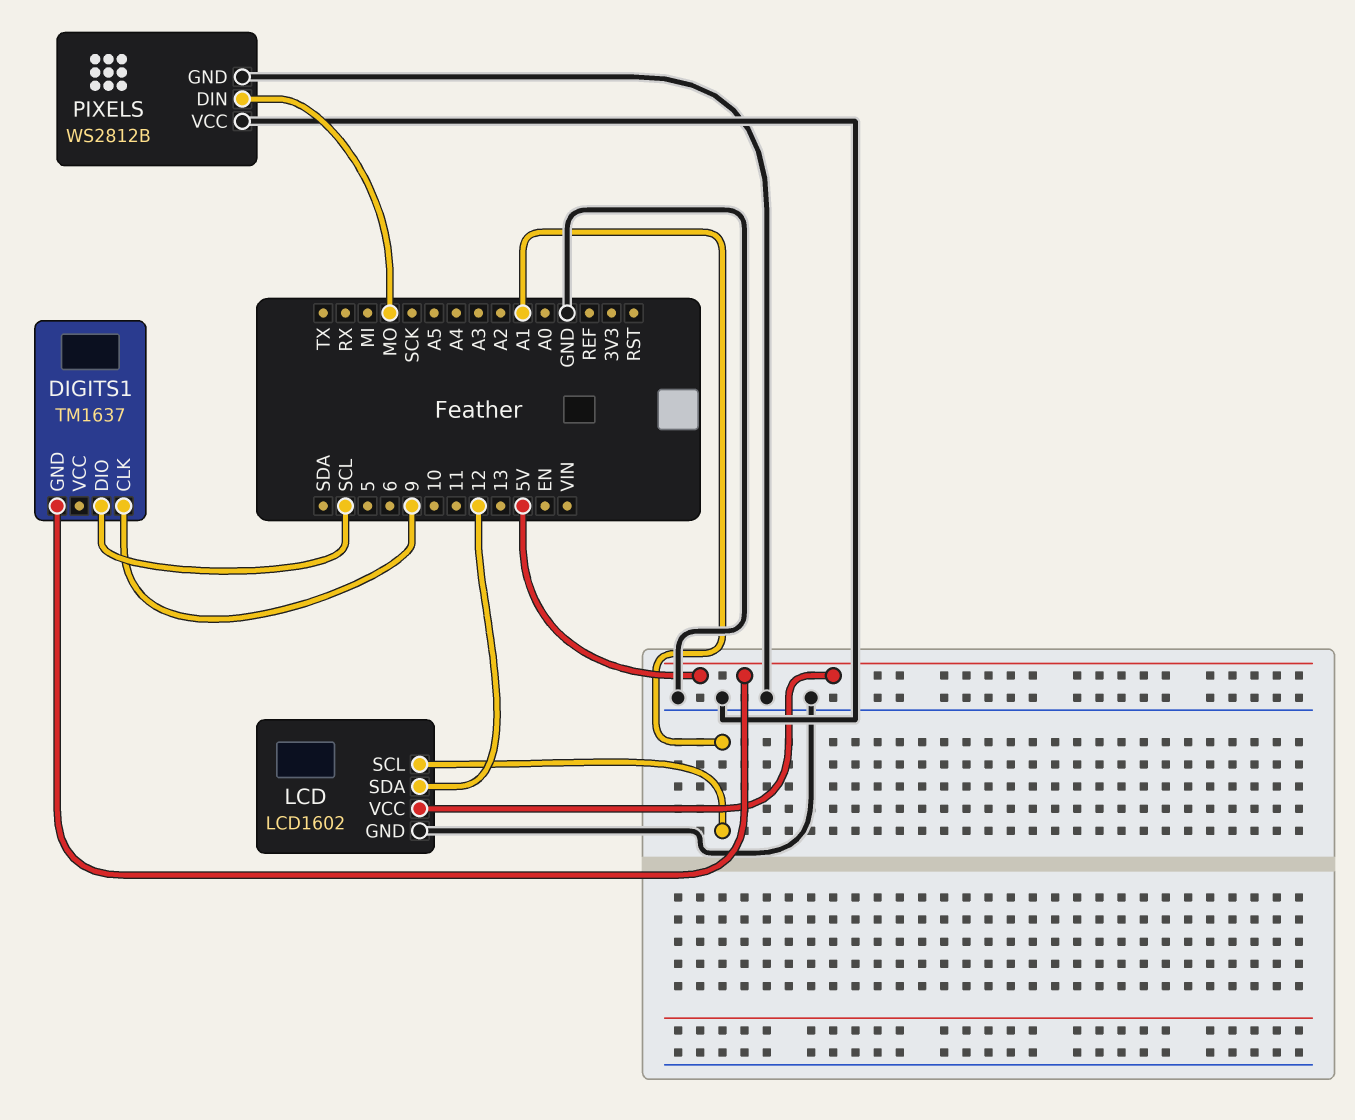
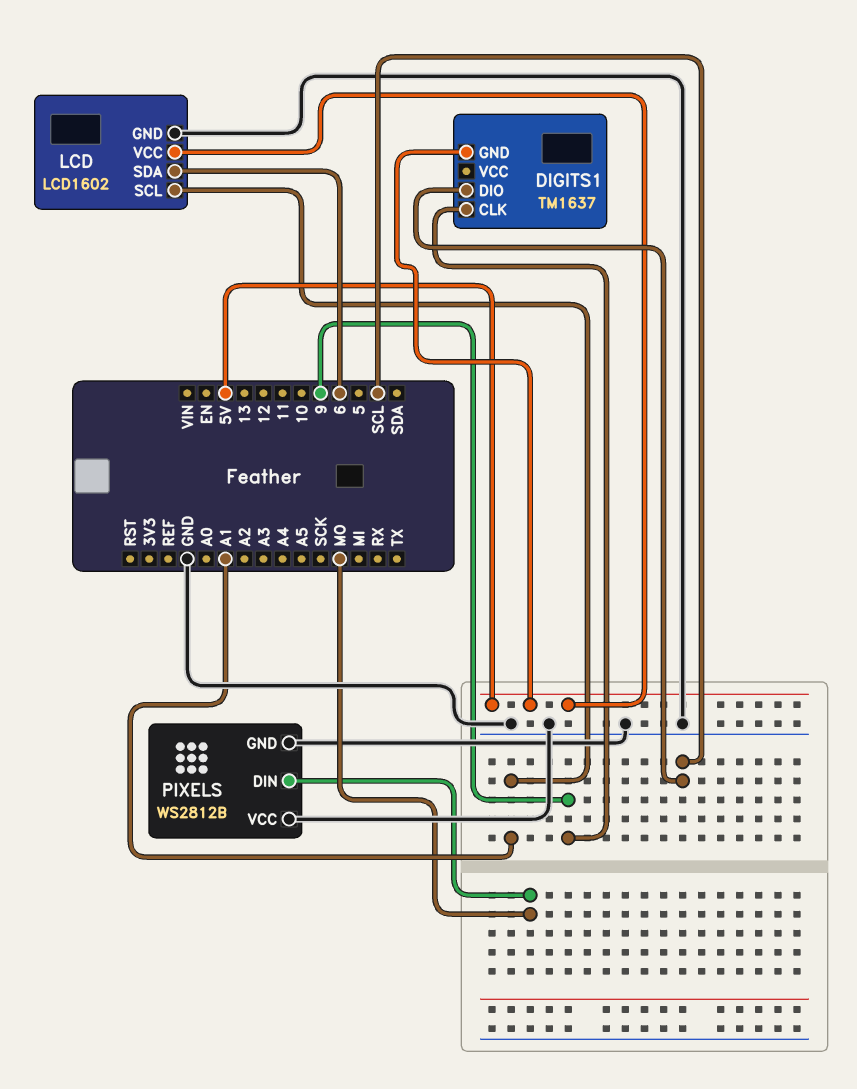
LCD pin SDA: 12 -> 6

